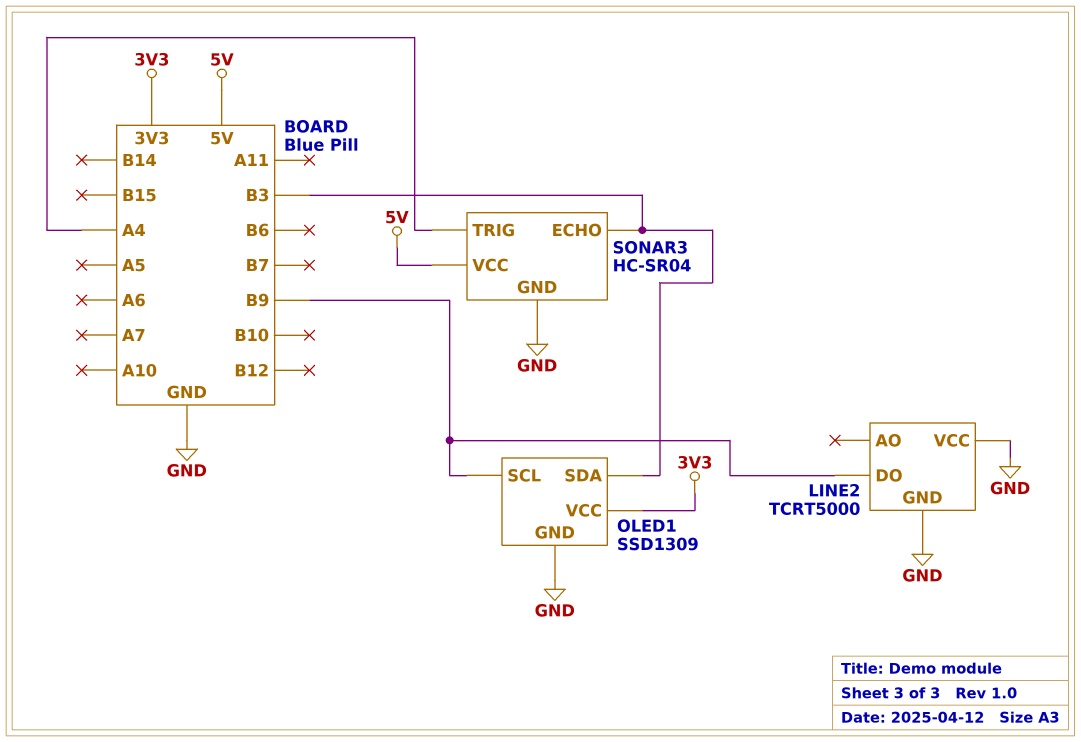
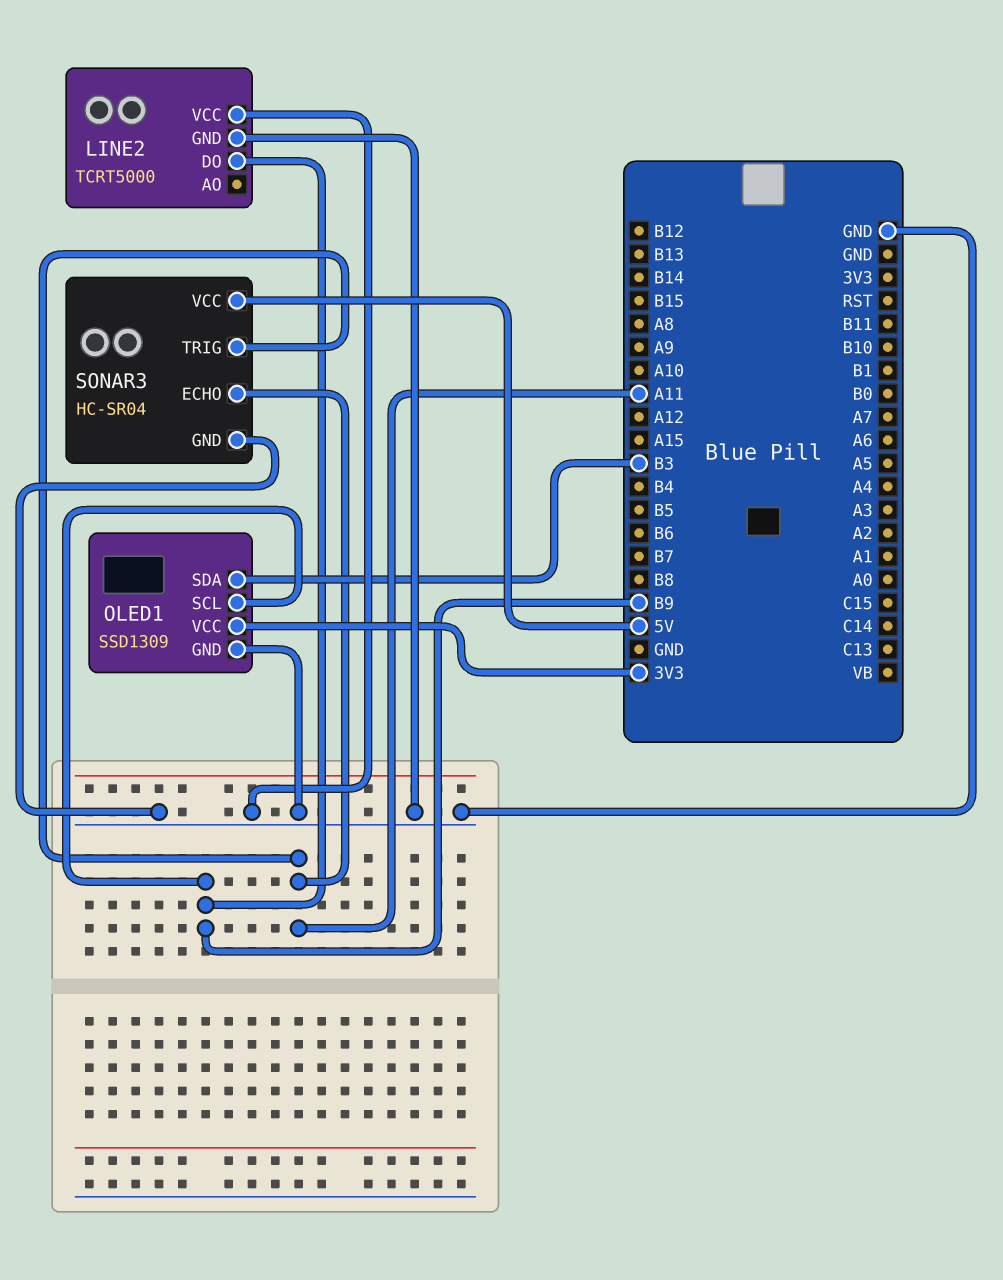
SONAR3 pin ECHO: B3 -> A11
SONAR3 pin TRIG: A4 -> A11

